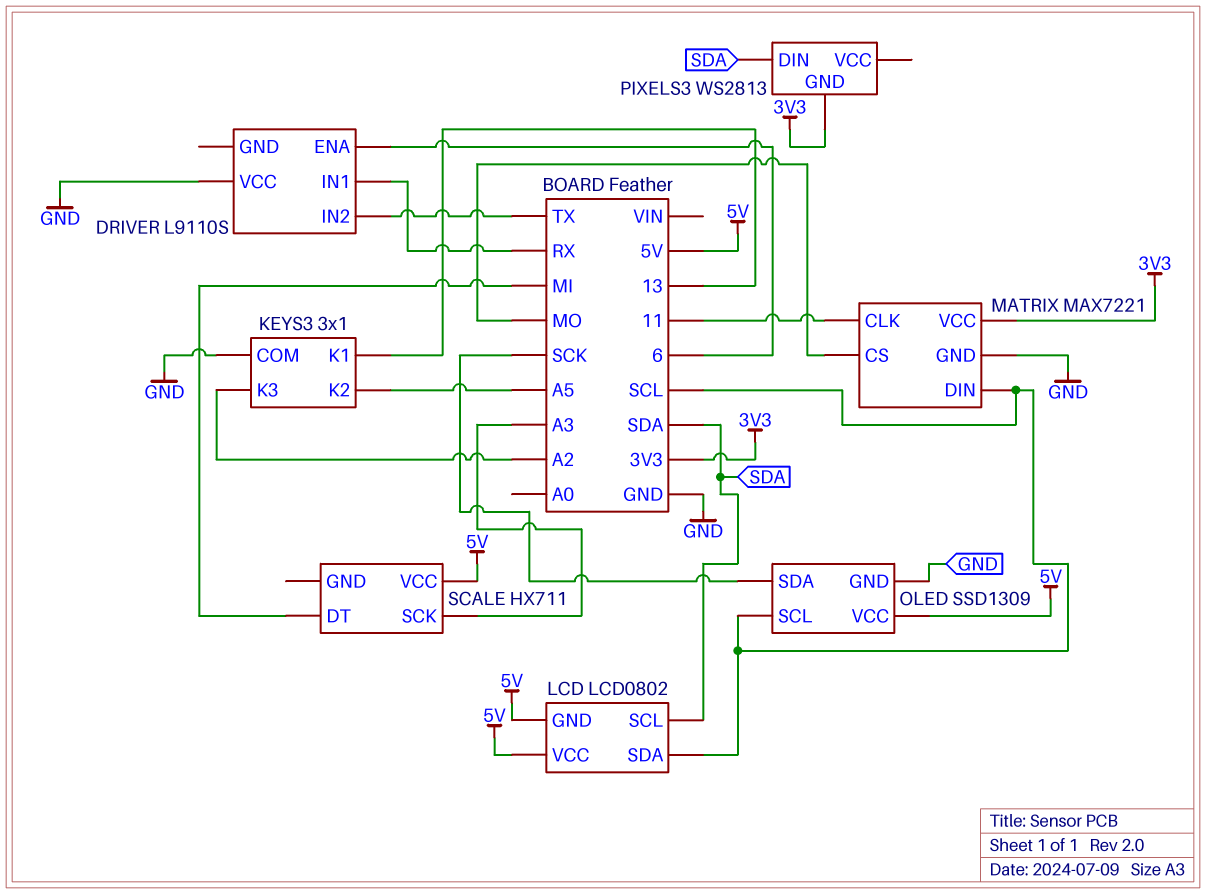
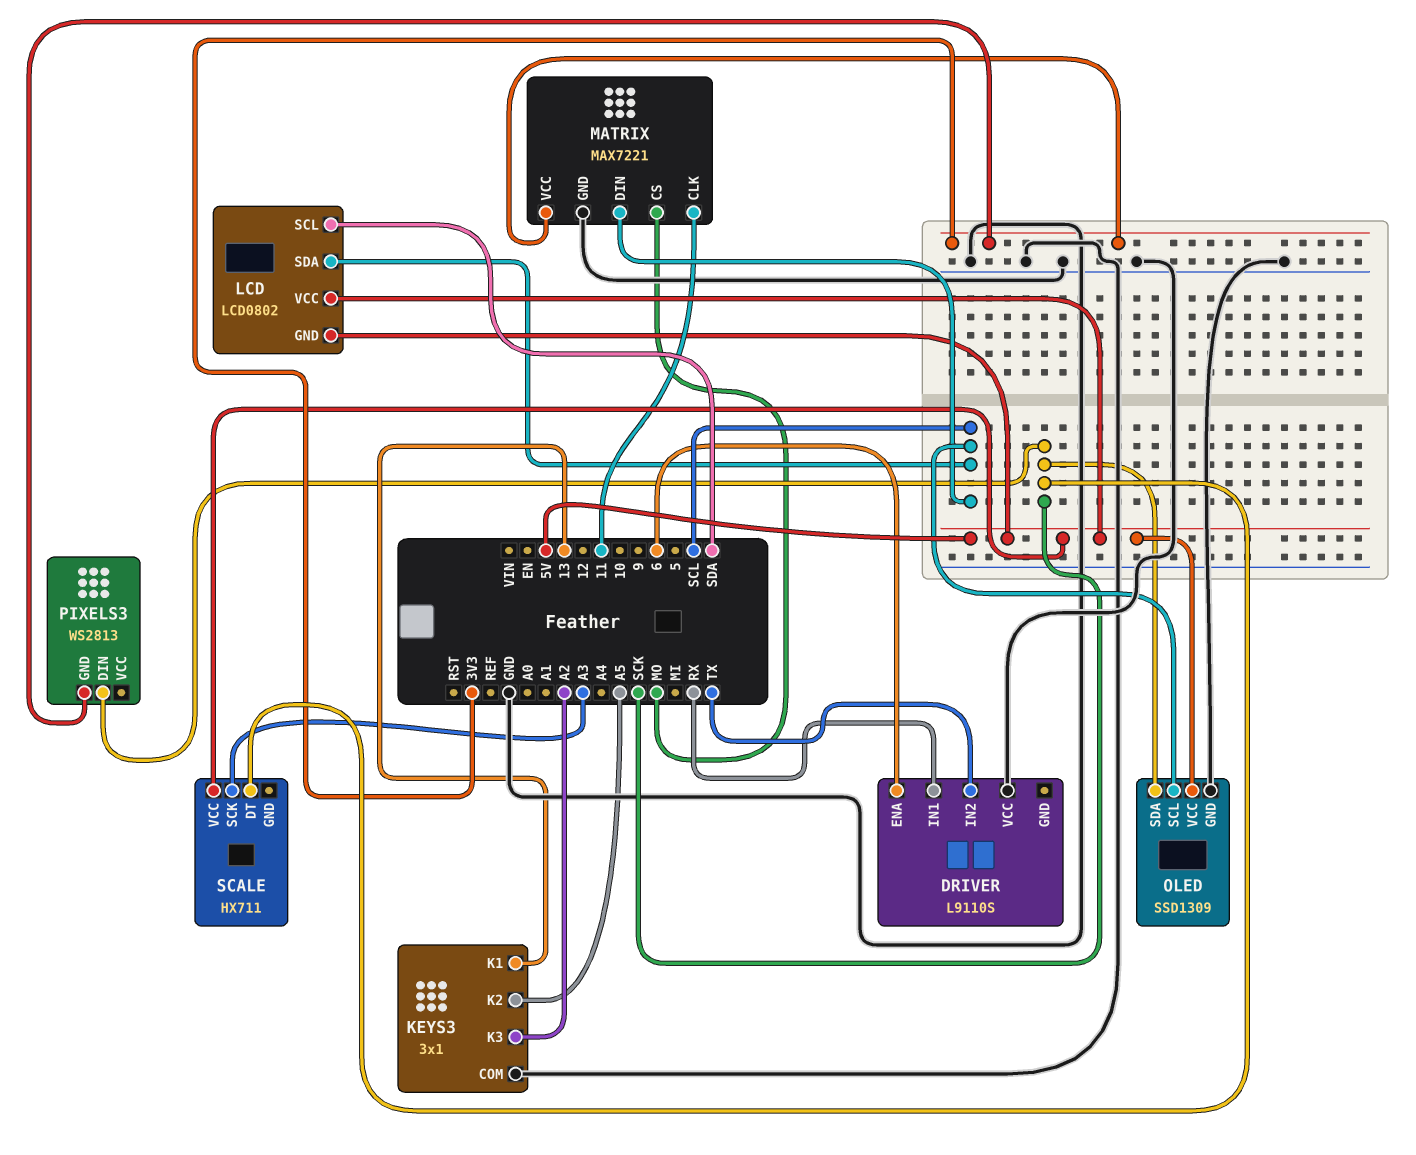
PIXELS3 pin DIN: SDA -> SCK
SCALE pin DT: MI -> SCK

